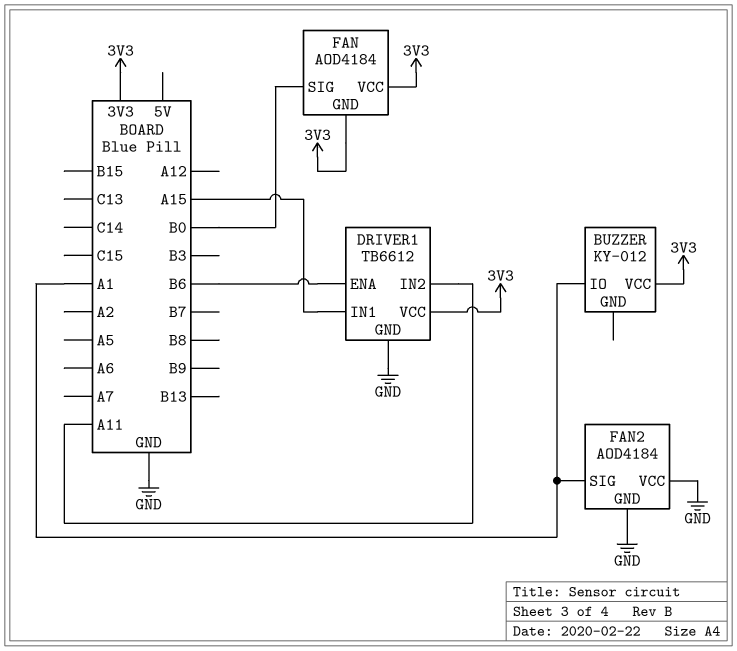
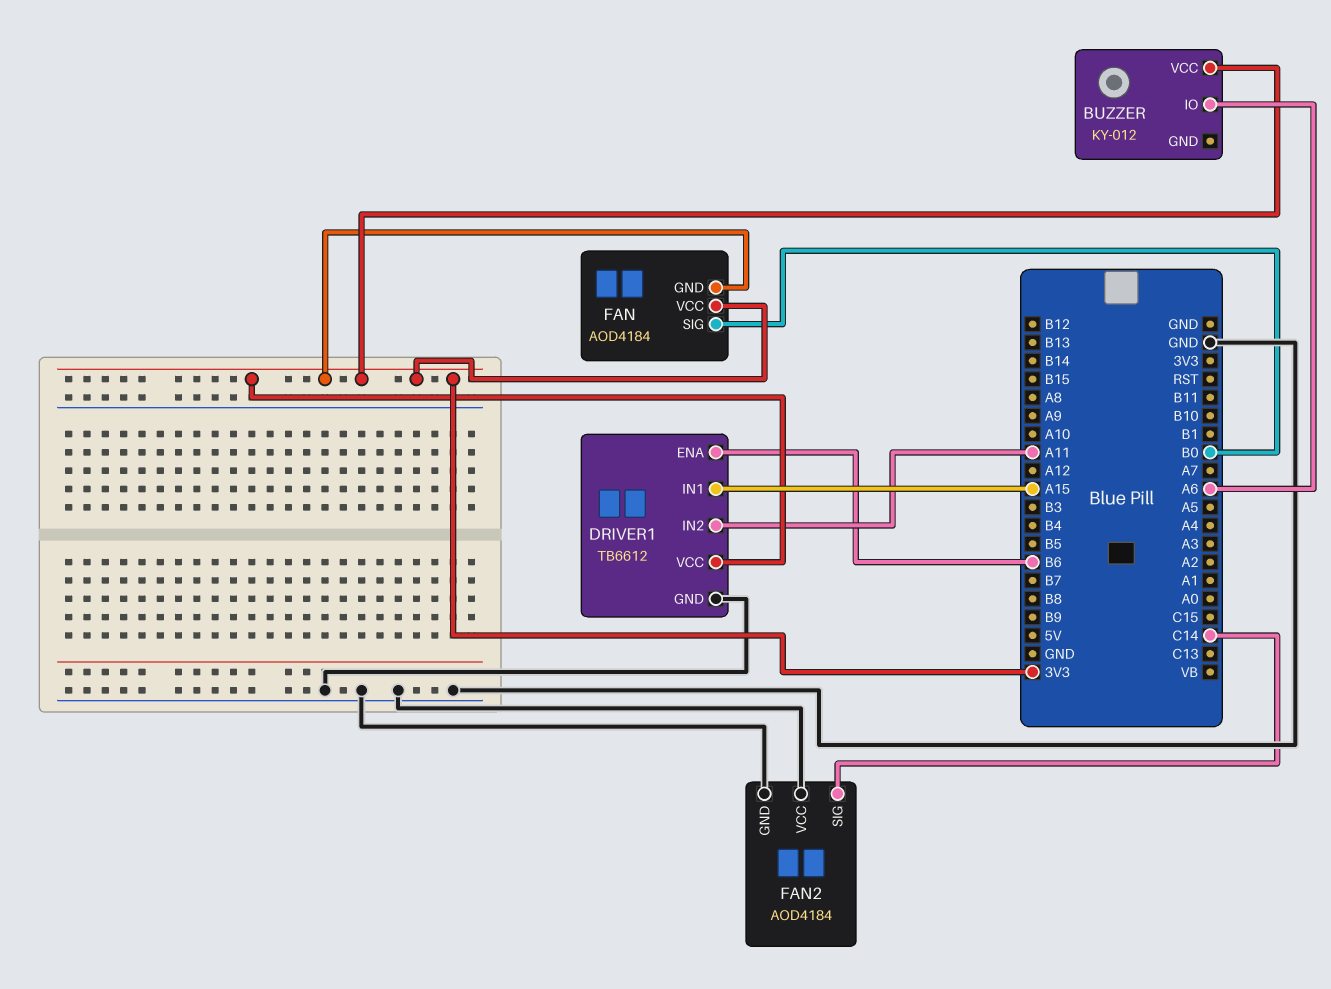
BUZZER pin IO: A1 -> A6
FAN2 pin SIG: A1 -> C14

